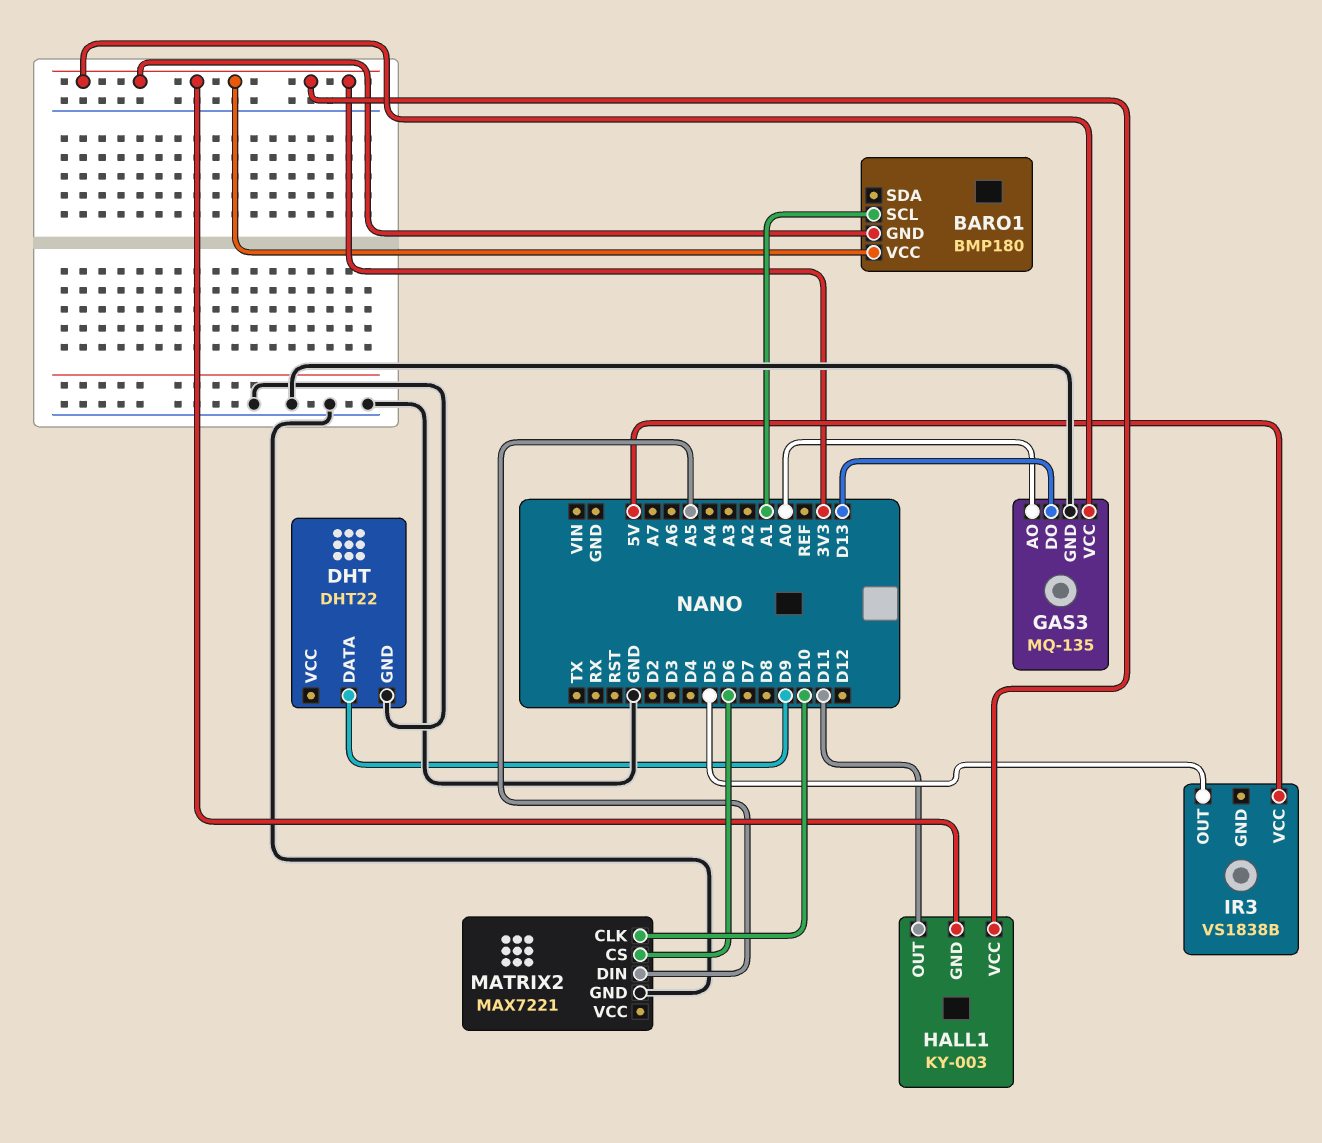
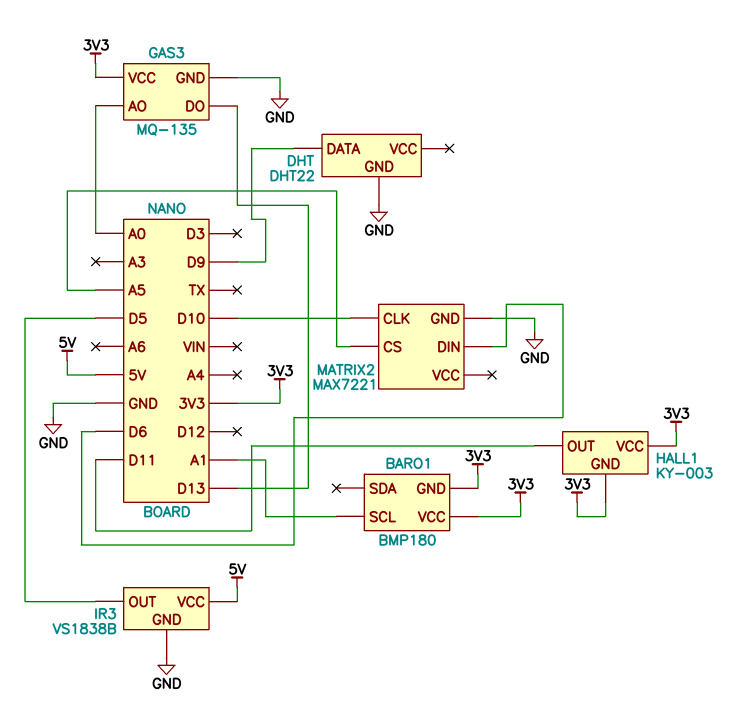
IR3 pin GND: none -> GND
MATRIX2 pin CS: D6 -> A5
MATRIX2 pin DIN: A5 -> D6

